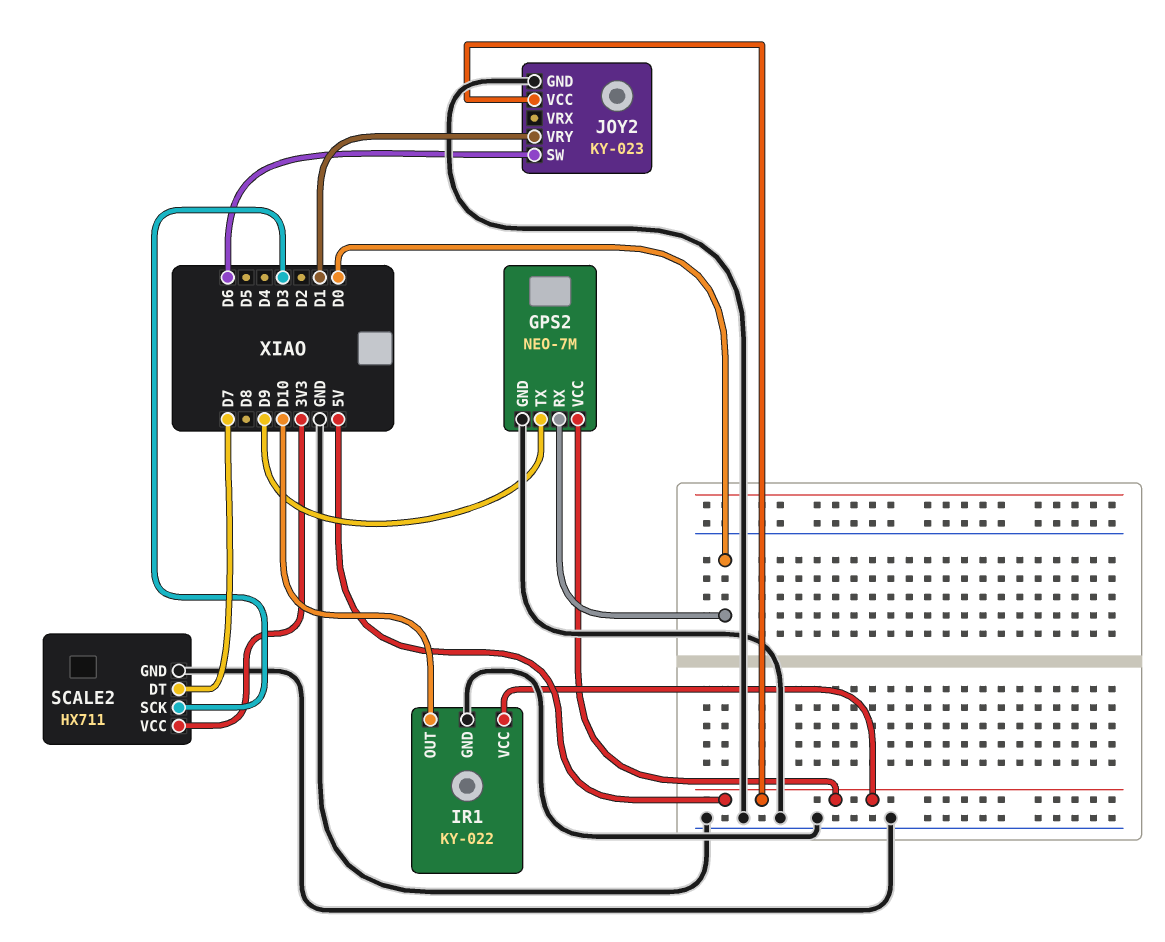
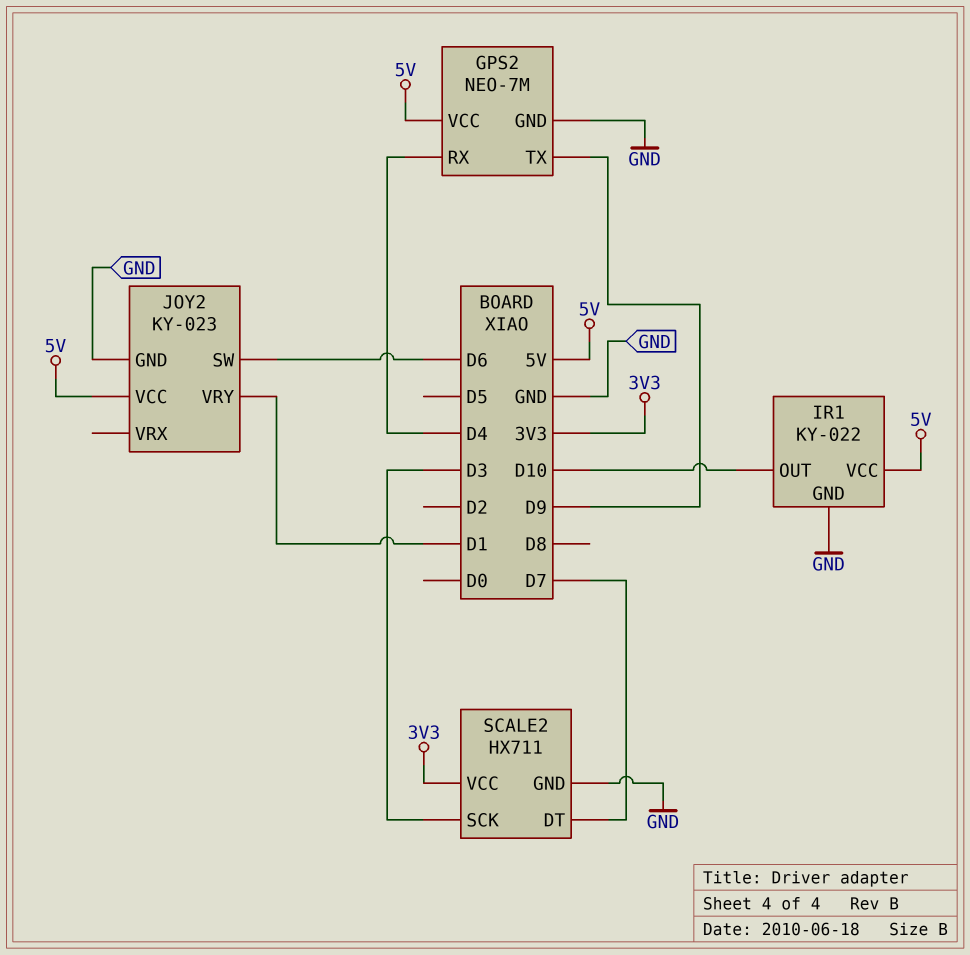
GPS2 pin RX: D0 -> D4

